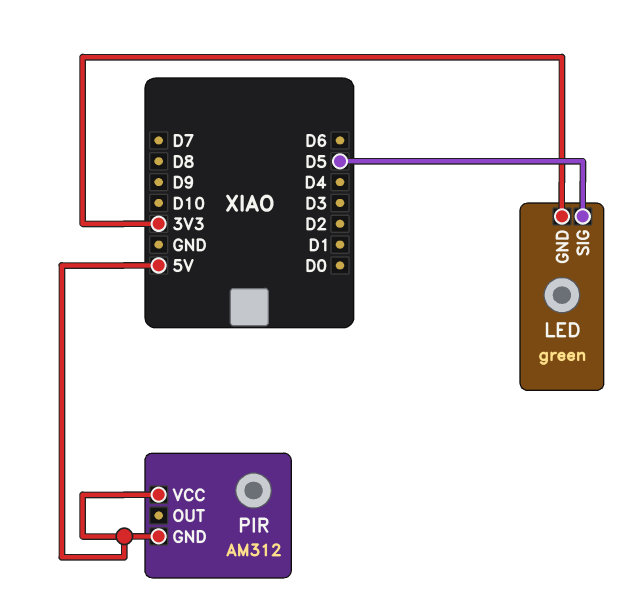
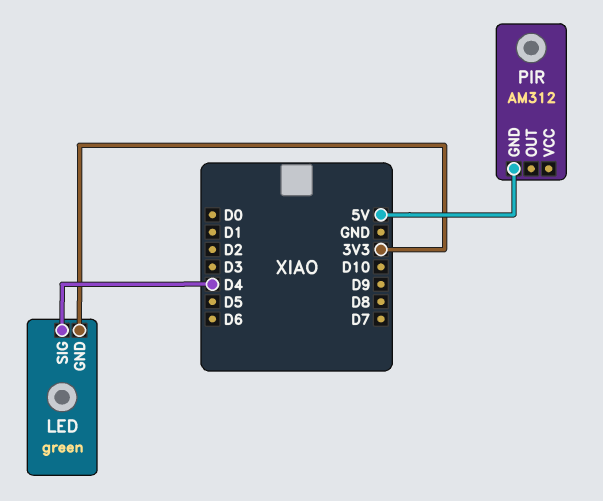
LED pin SIG: D5 -> D4
PIR pin VCC: 5V -> none

